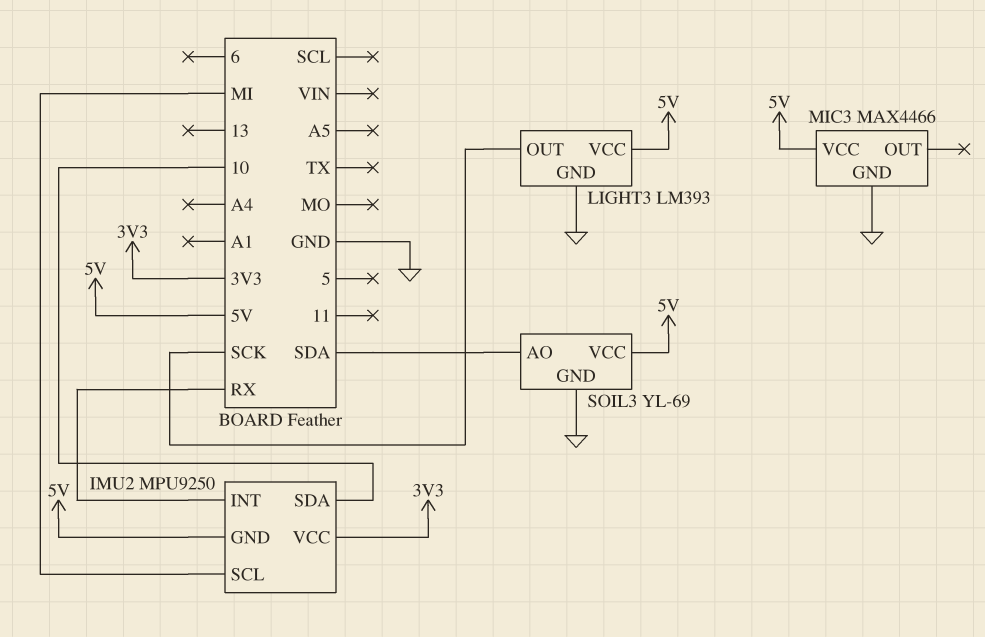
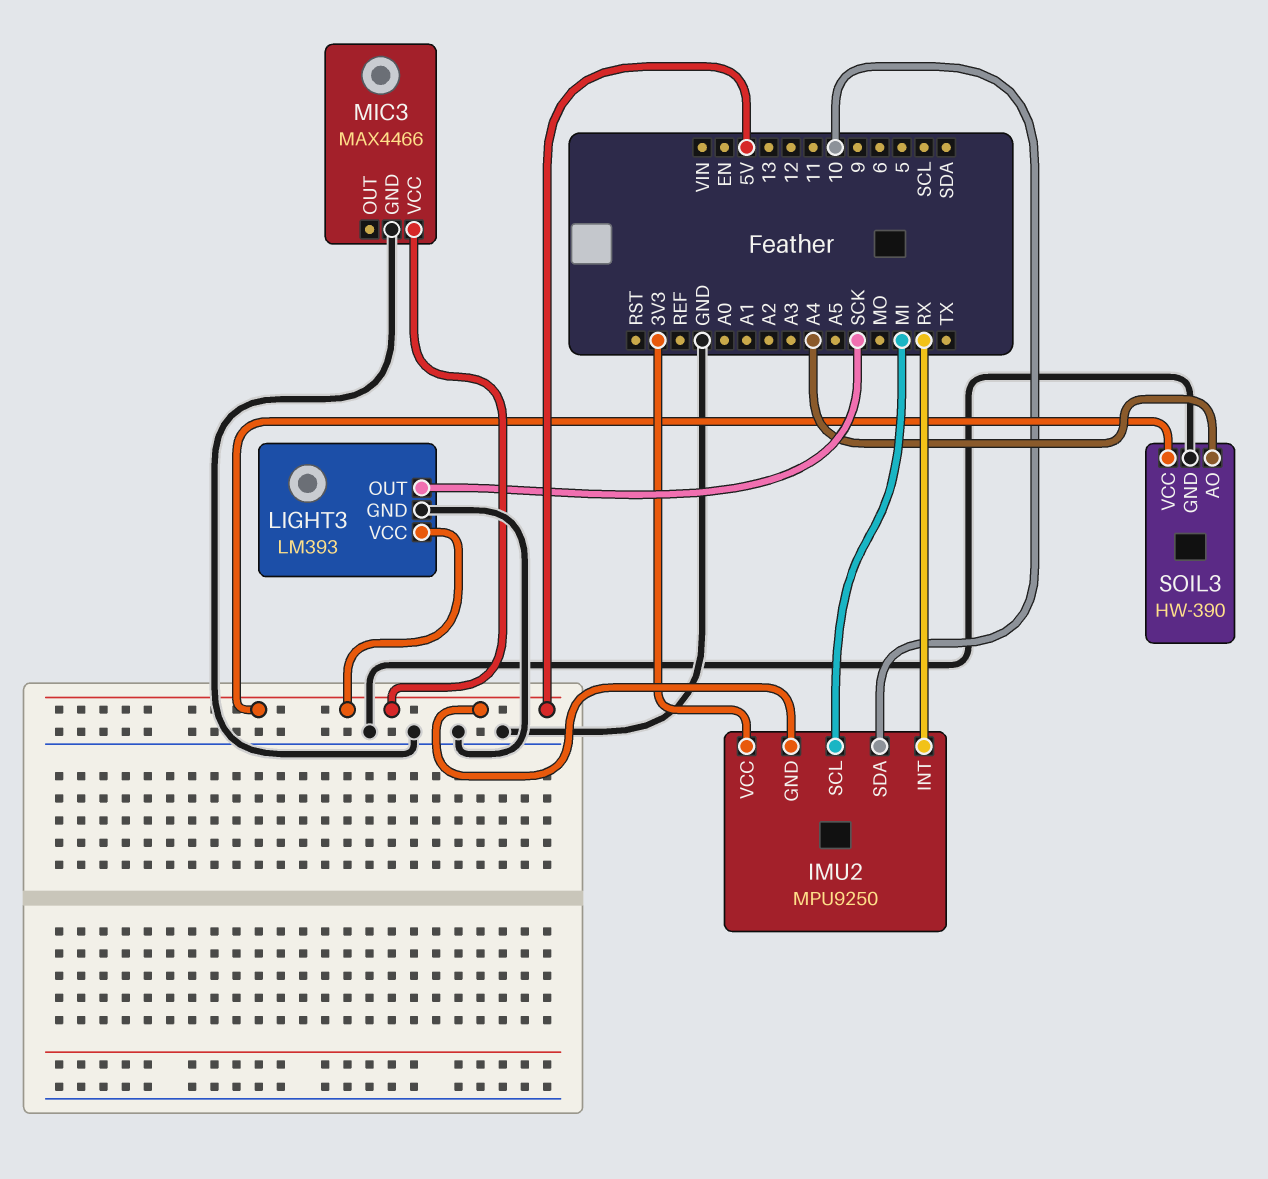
SOIL3: YL-69 -> HW-390
SOIL3 pin AO: SDA -> A4

